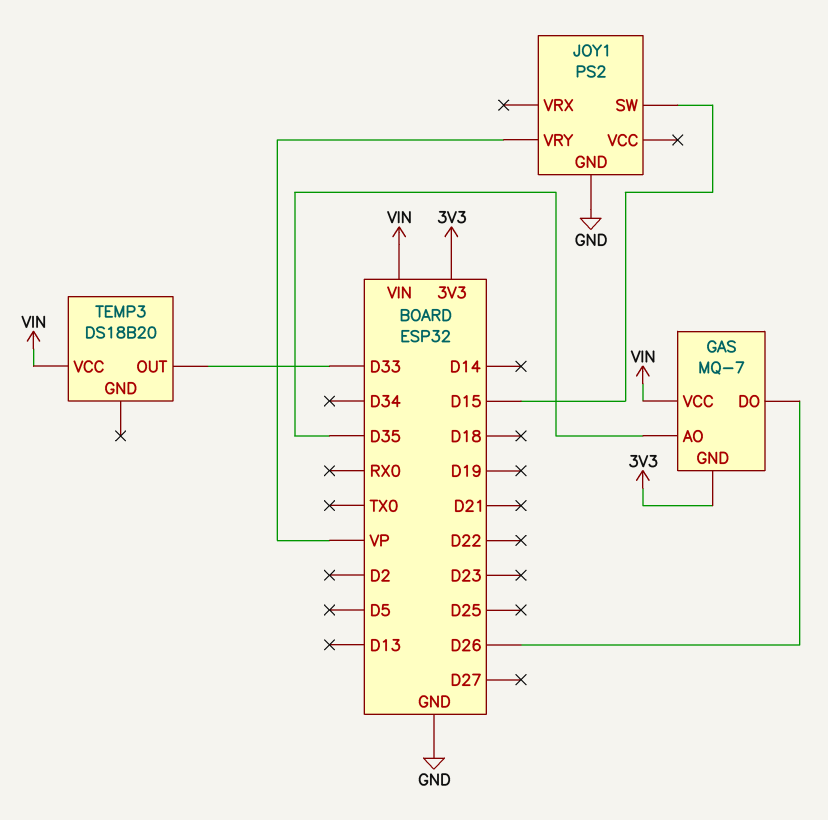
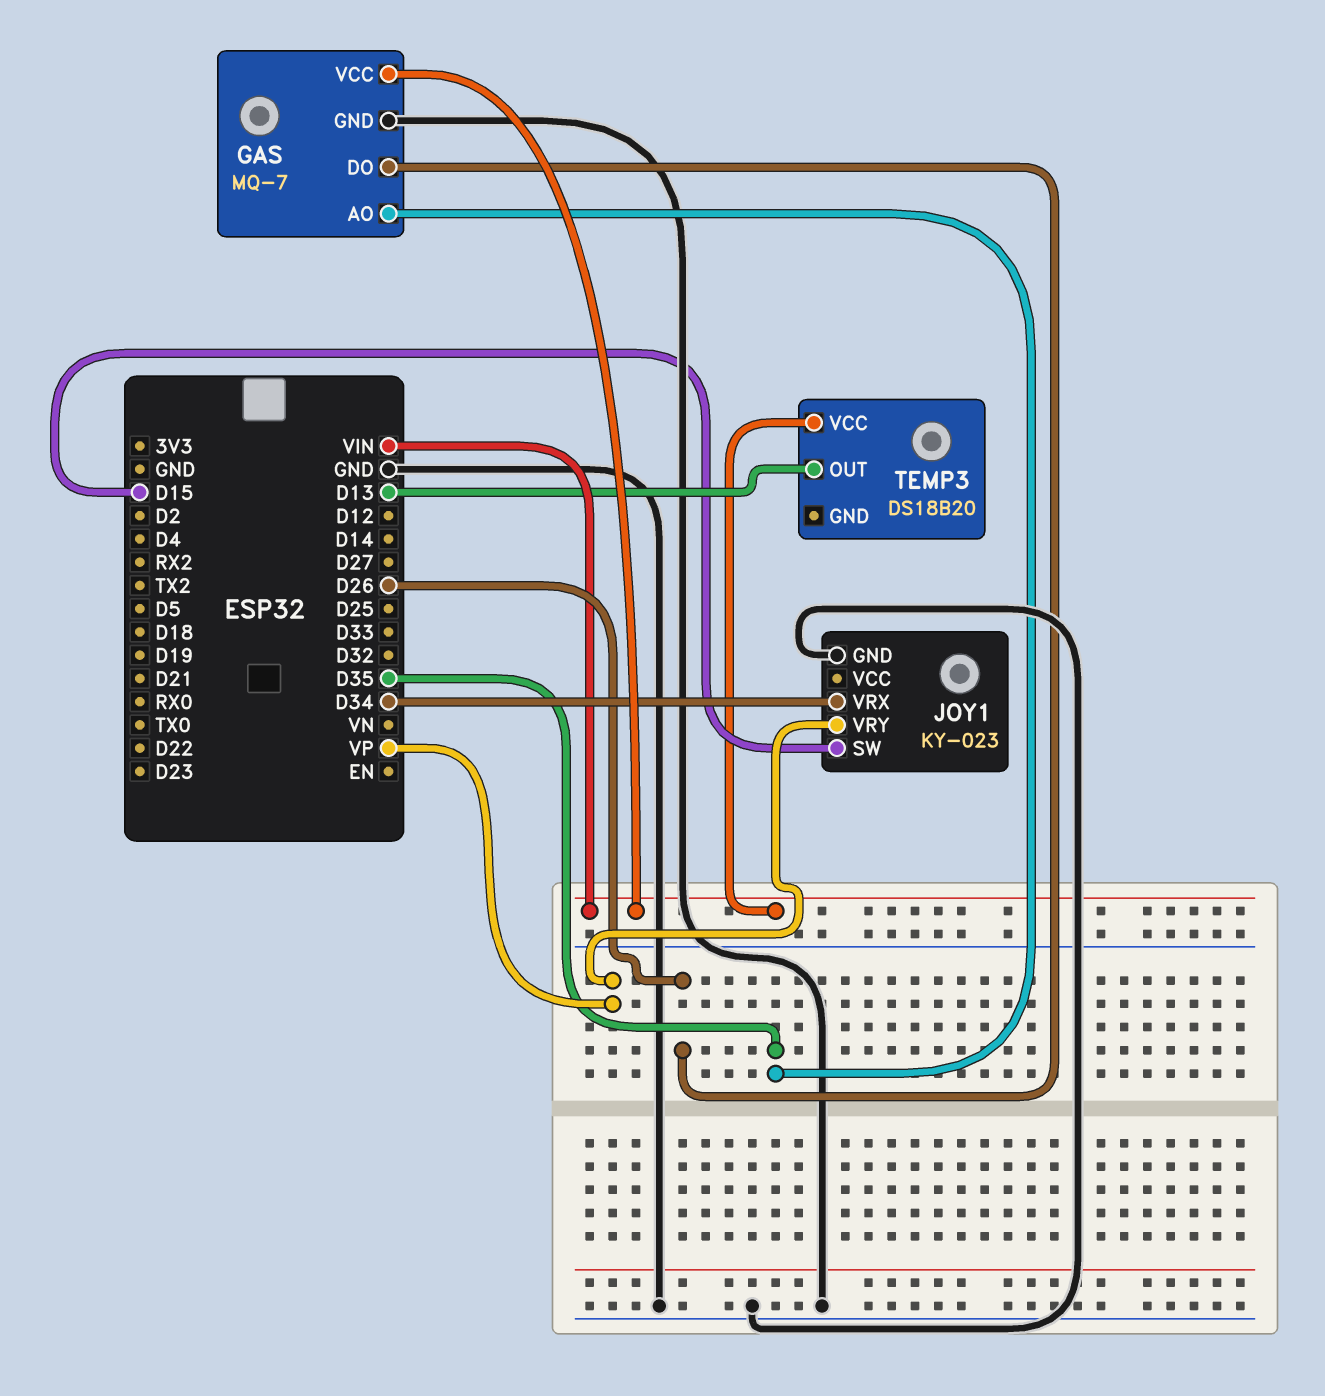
GAS pin GND: 3V3 -> GND
JOY1: PS2 -> KY-023
JOY1 pin VRX: none -> D34
TEMP3 pin OUT: D33 -> D13

